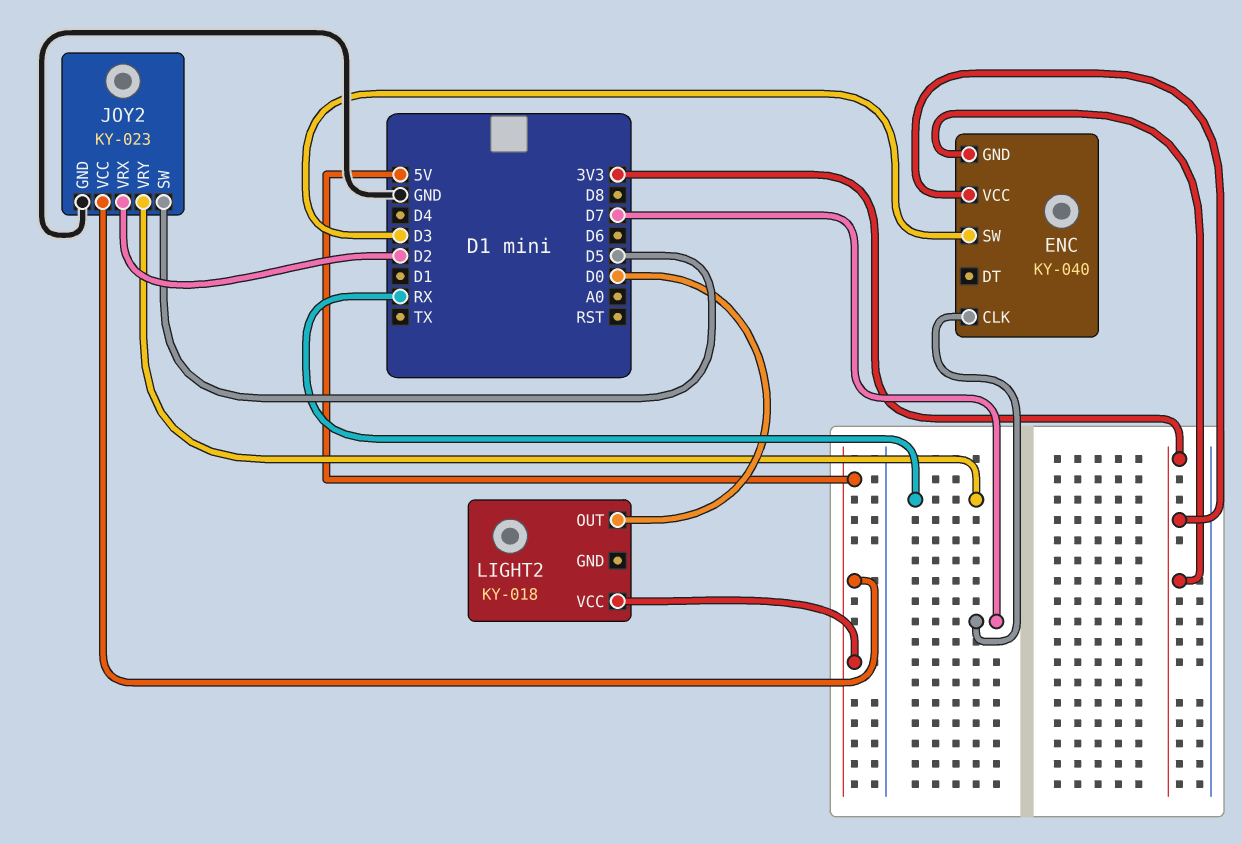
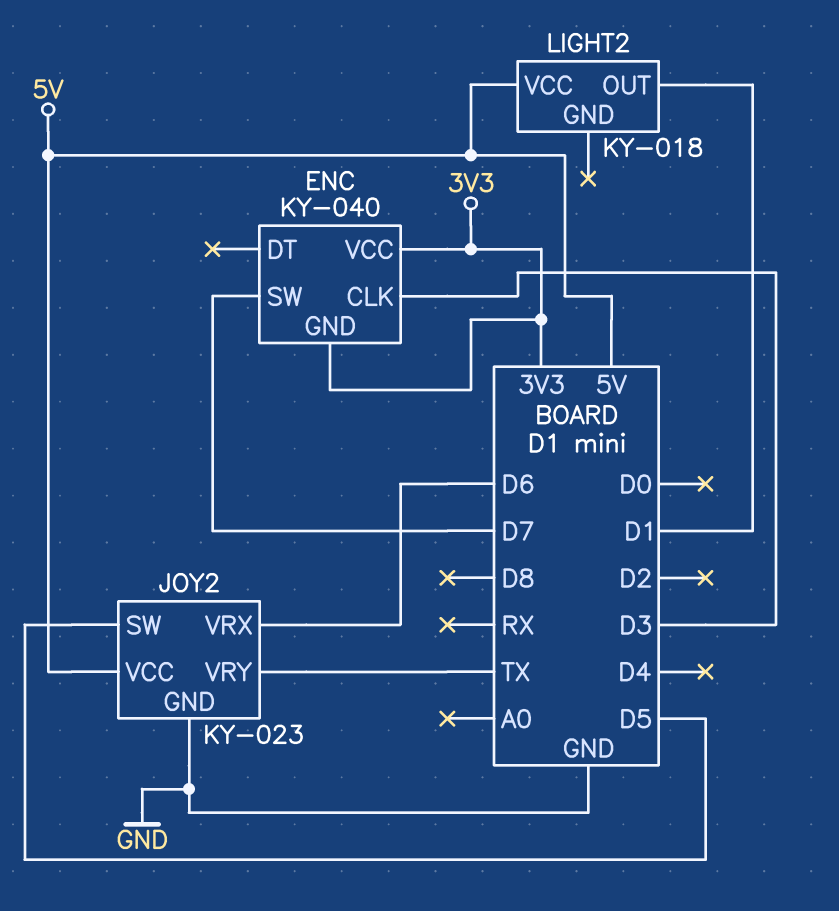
ENC pin CLK: D7 -> D3
ENC pin SW: D3 -> D7
JOY2 pin VRX: D2 -> D6
JOY2 pin VRY: RX -> TX
LIGHT2 pin OUT: D0 -> D1

